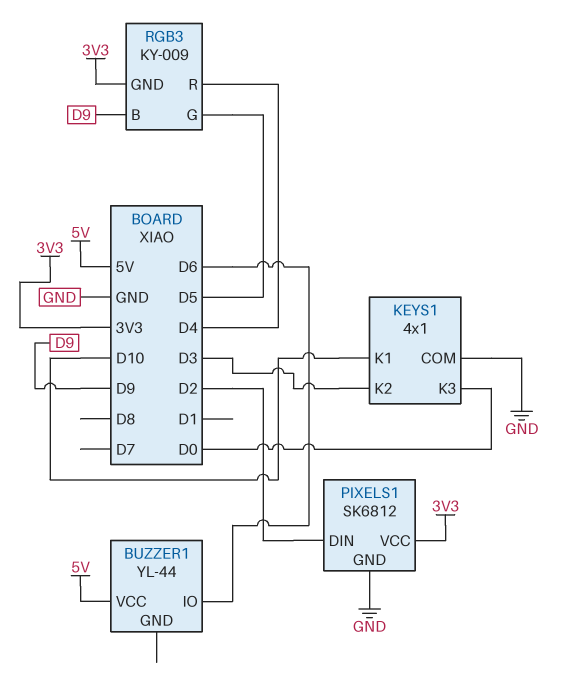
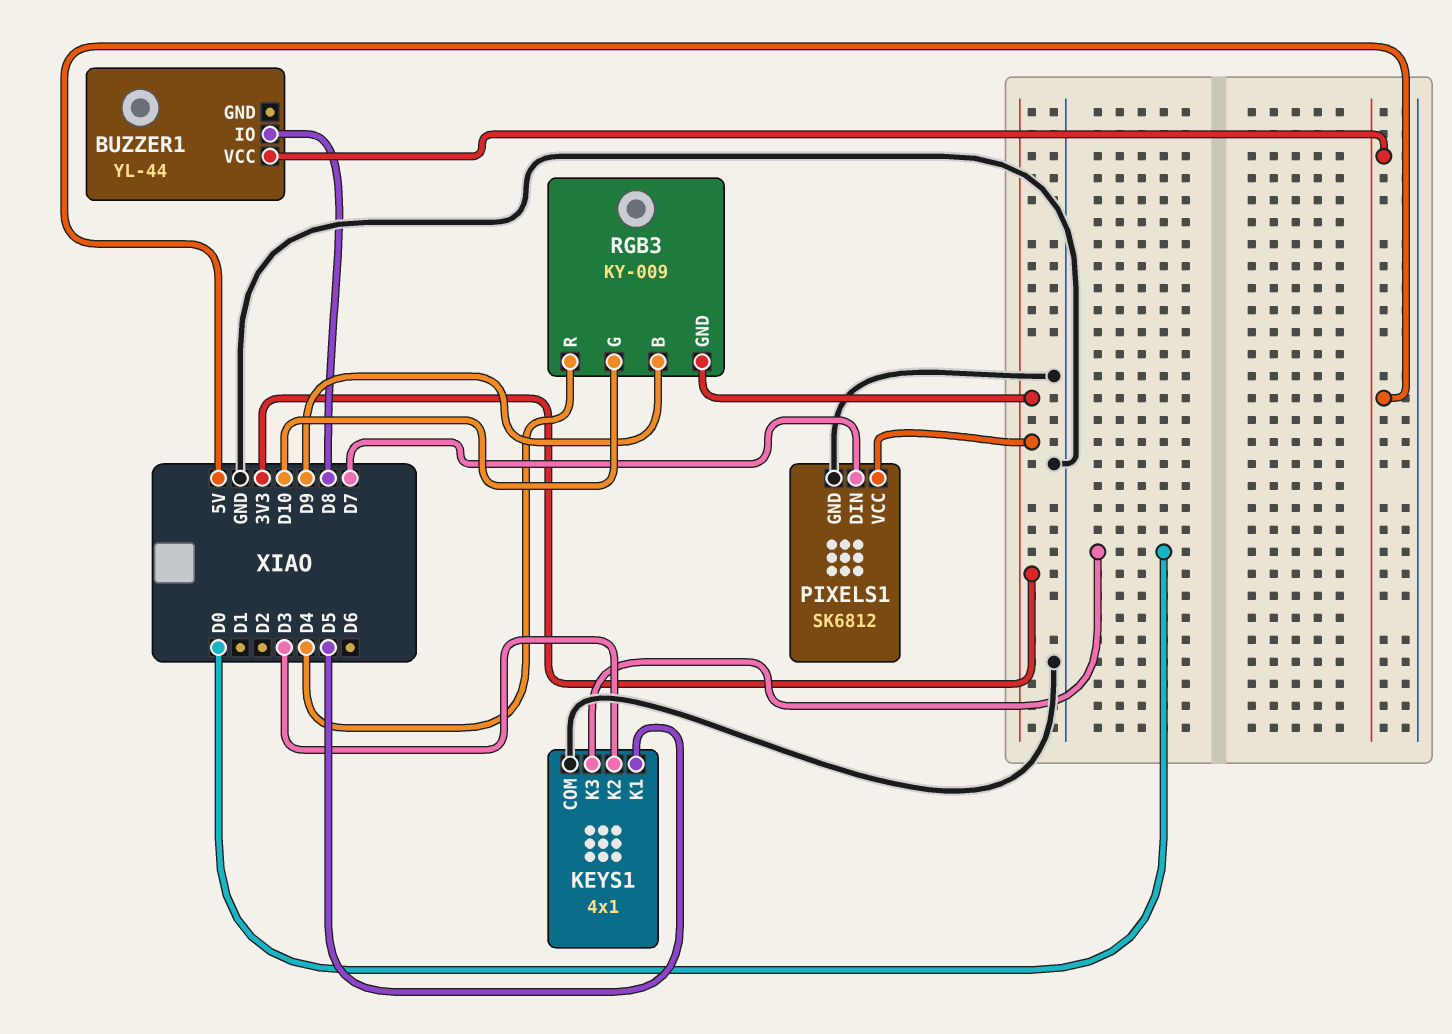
BUZZER1 pin IO: D6 -> D8
KEYS1 pin K1: D10 -> D5
PIXELS1 pin DIN: D2 -> D7
RGB3 pin G: D5 -> D10

